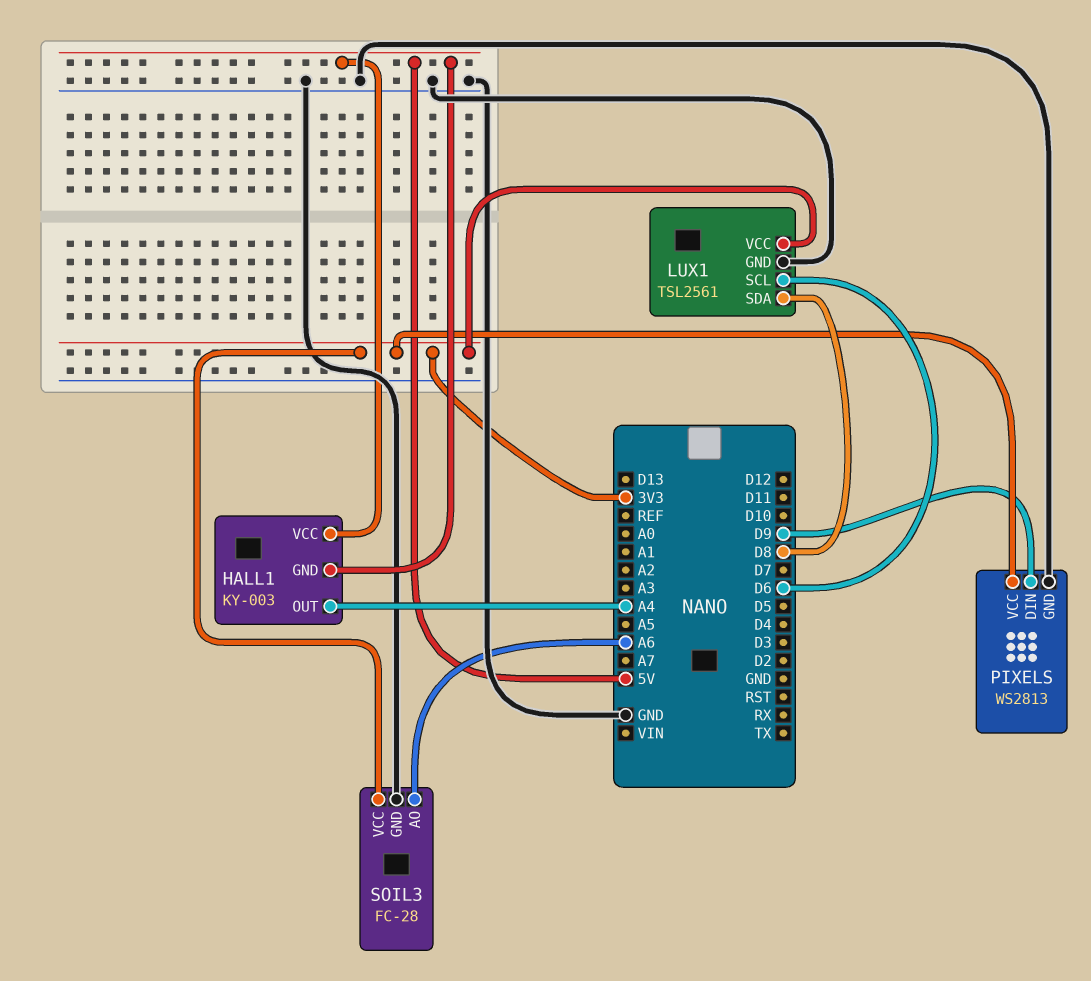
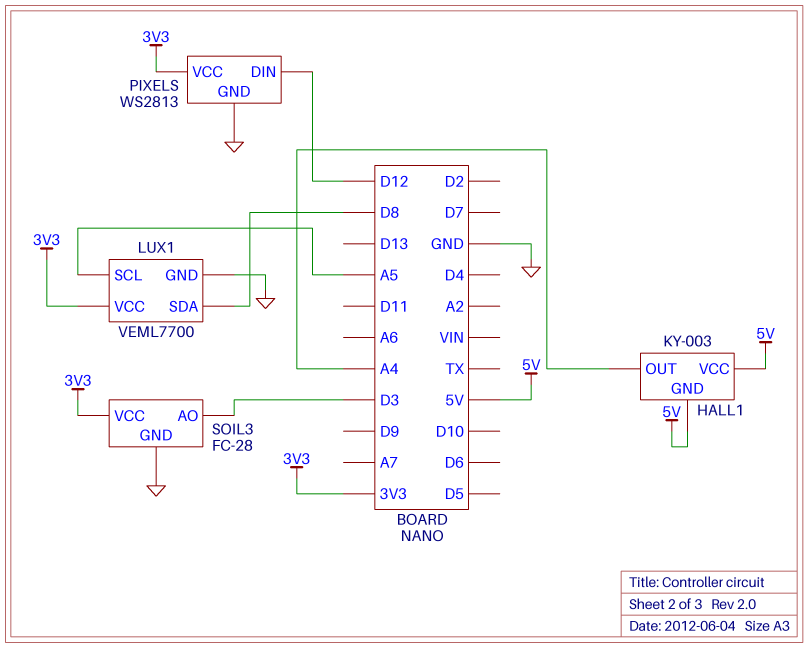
LUX1: TSL2561 -> VEML7700
LUX1 pin SCL: D6 -> A5
PIXELS pin DIN: D9 -> D12
SOIL3 pin AO: A6 -> D3

